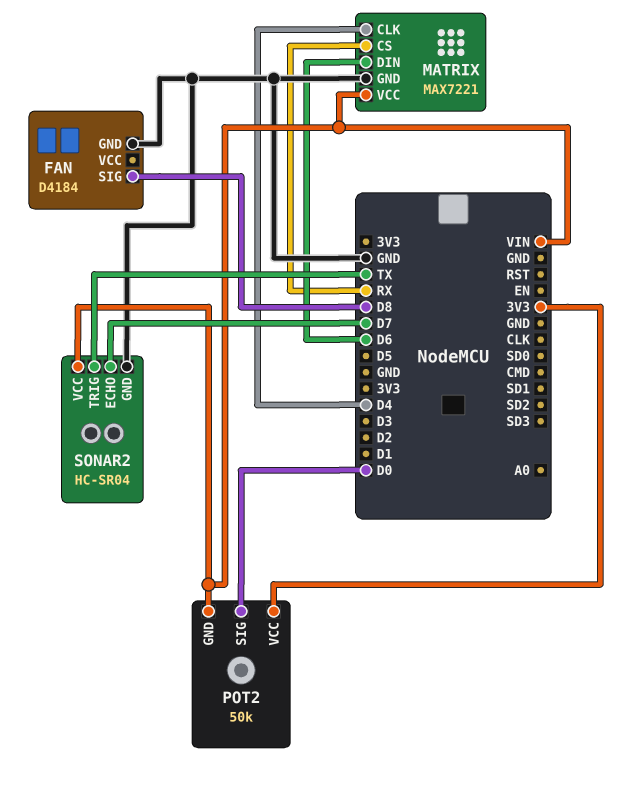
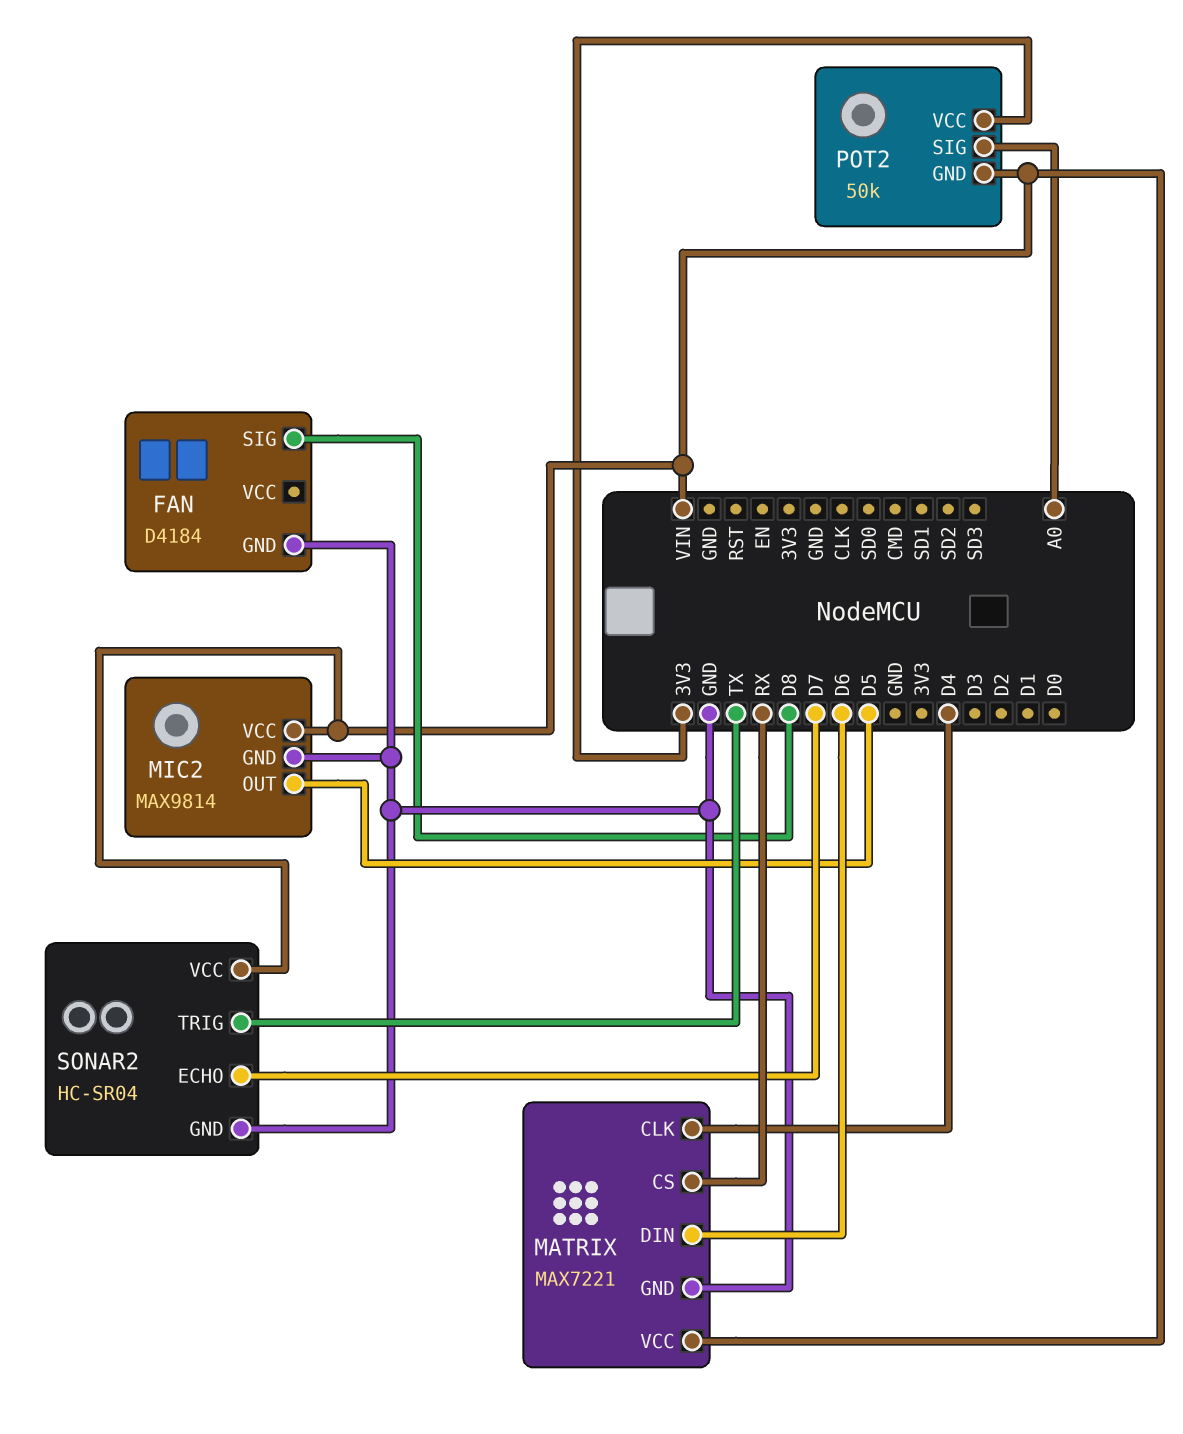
MIC2: none -> MAX9814
MIC2 pin GND: none -> GND
MIC2 pin OUT: none -> D5
MIC2 pin VCC: none -> VIN
POT2 pin SIG: D0 -> A0

